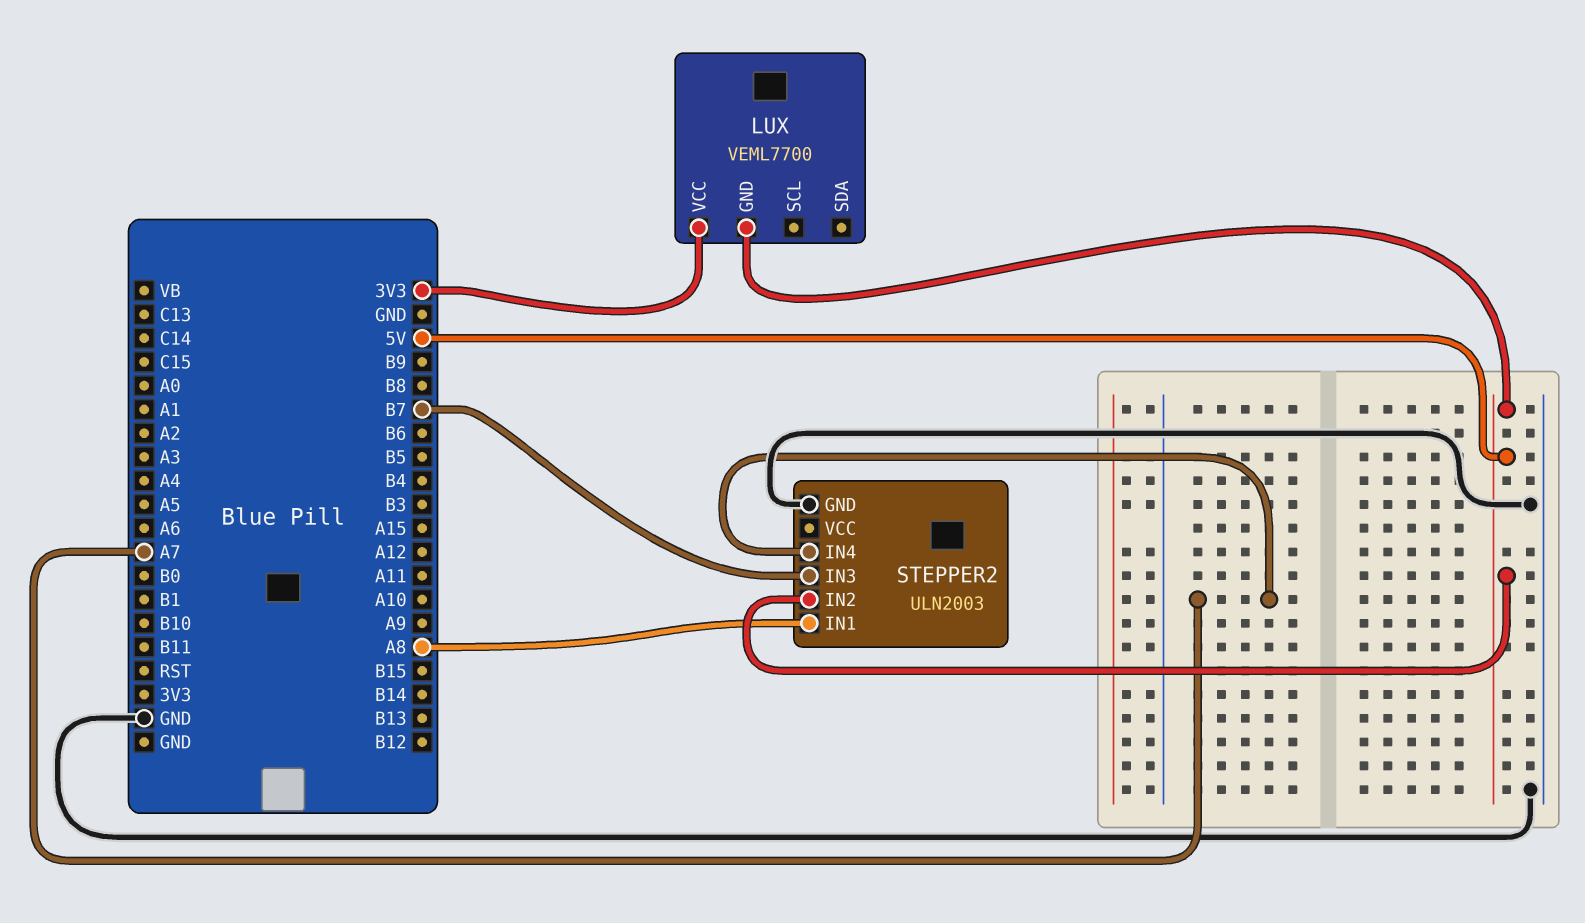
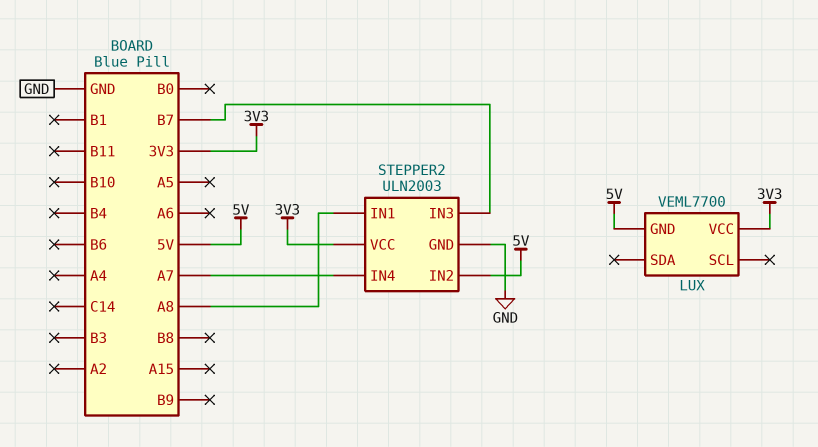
STEPPER2 pin VCC: none -> 3V3

